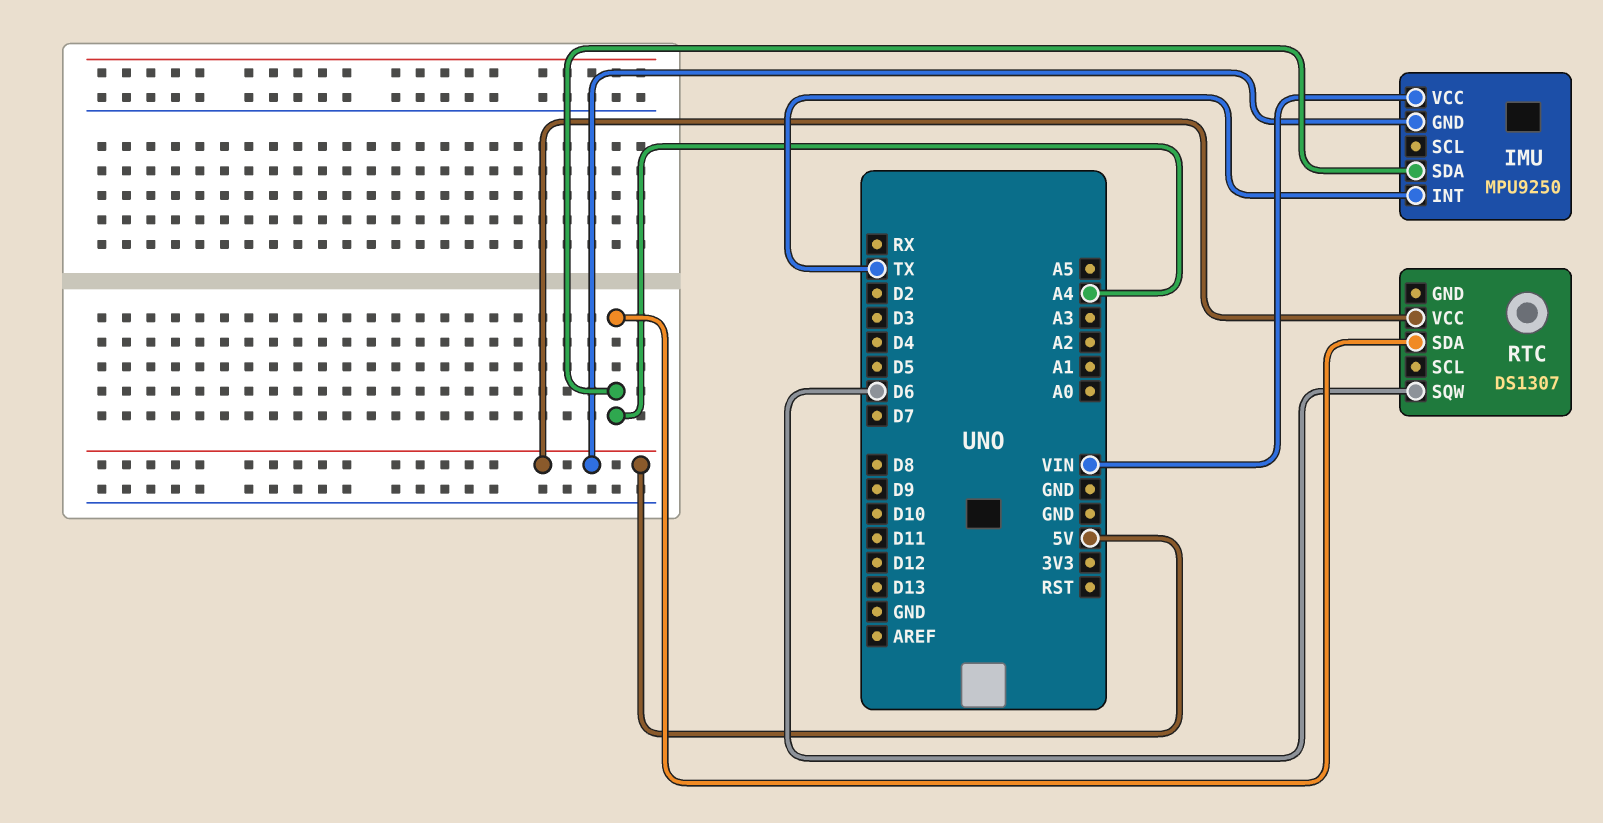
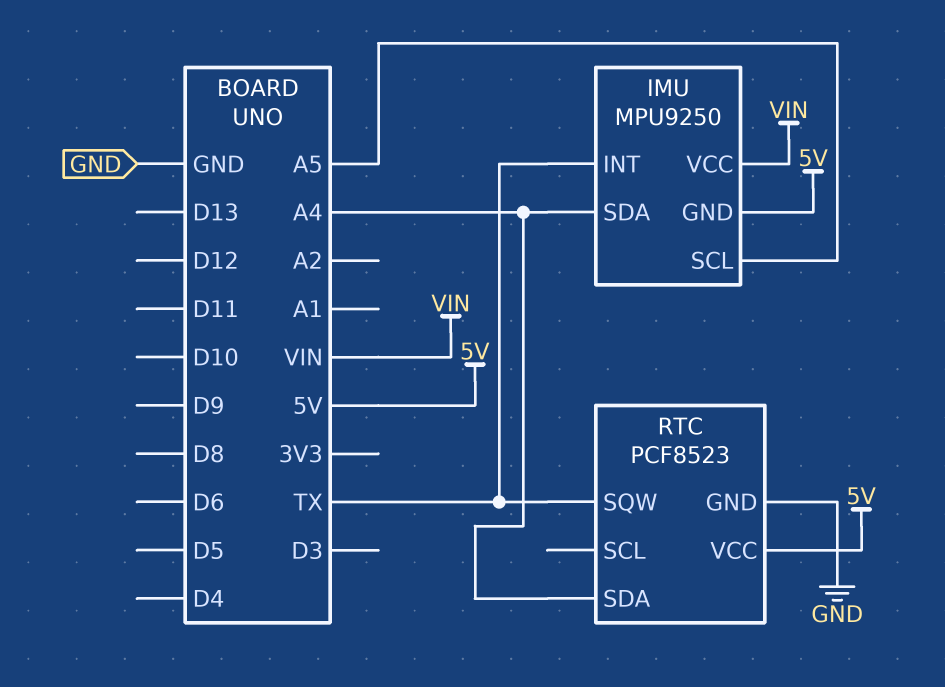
IMU pin SCL: none -> A5
RTC: DS1307 -> PCF8523
RTC pin GND: none -> GND
RTC pin SQW: D6 -> TX

